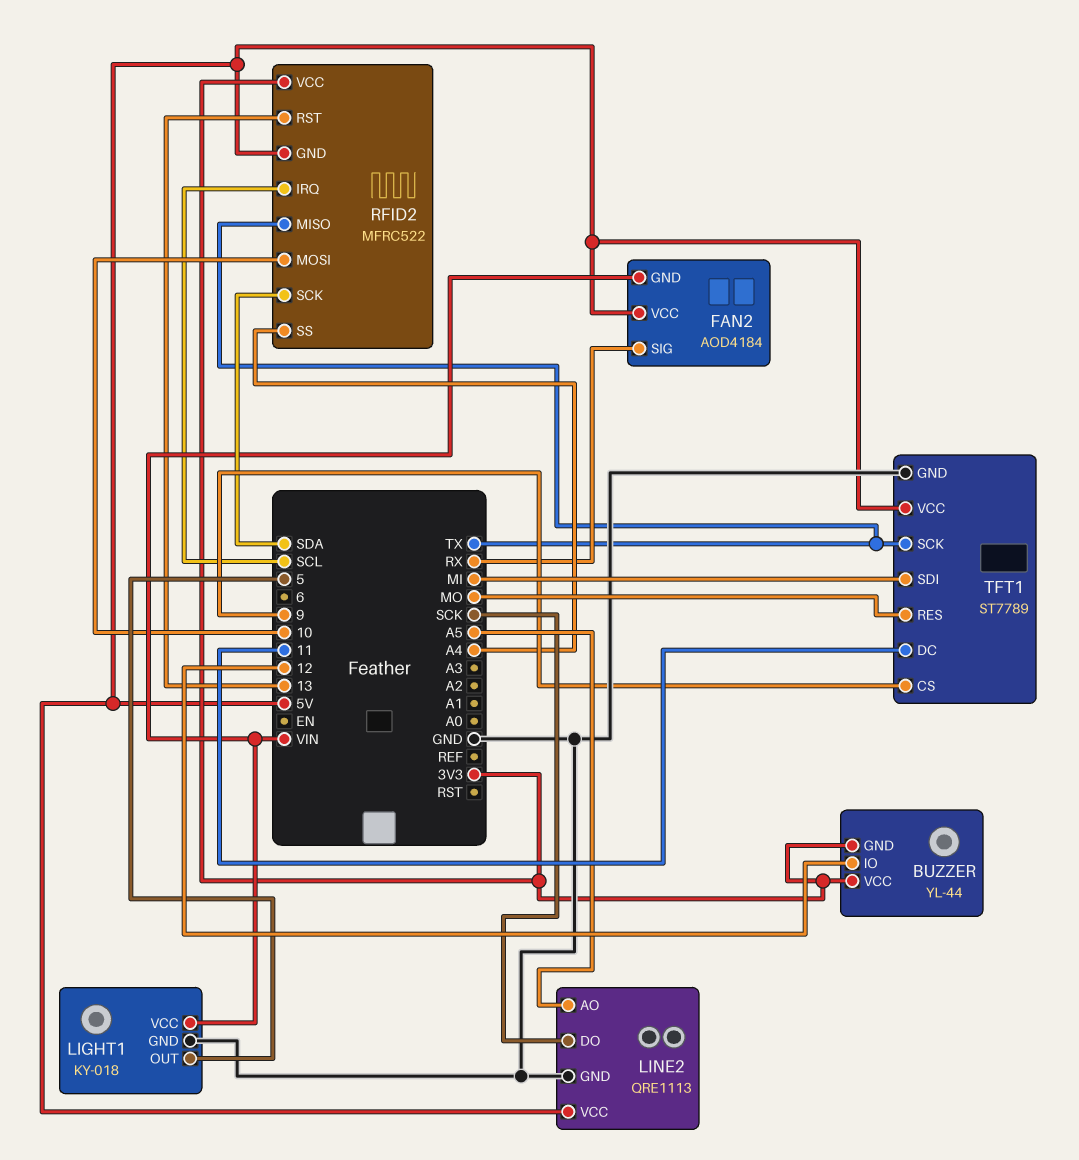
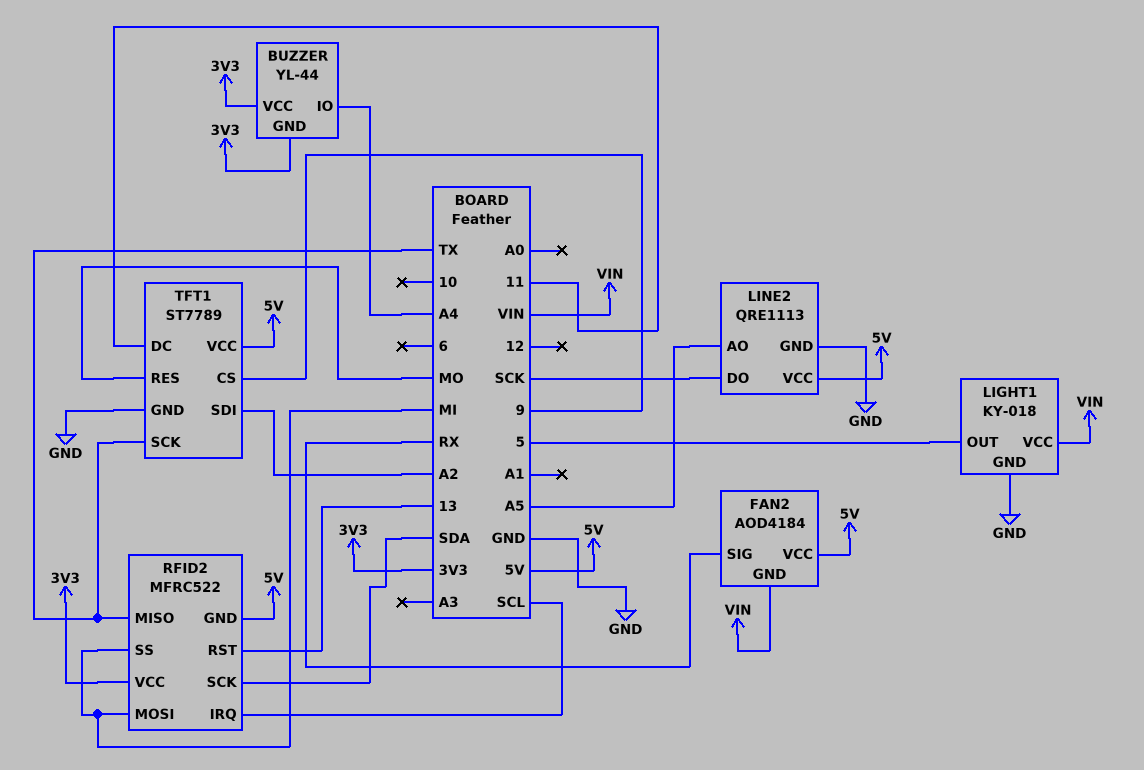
BUZZER pin IO: 12 -> A4
RFID2 pin MOSI: 10 -> MI
RFID2 pin SS: A4 -> MI
TFT1 pin SDI: MI -> A2

